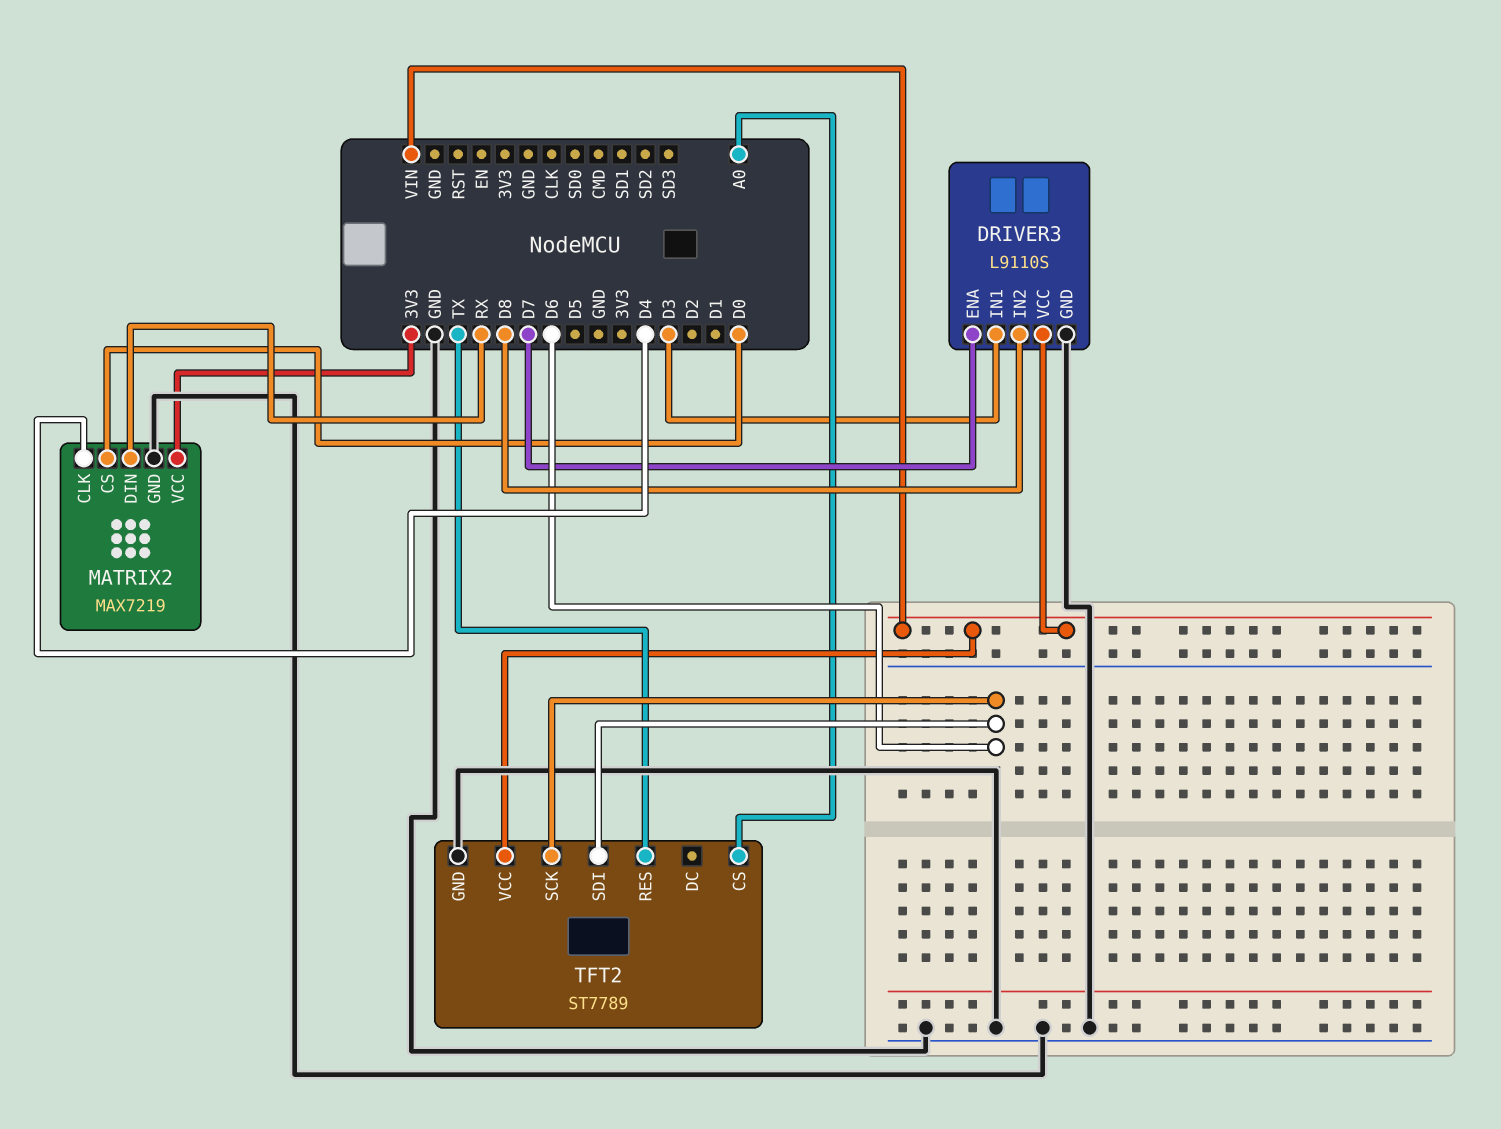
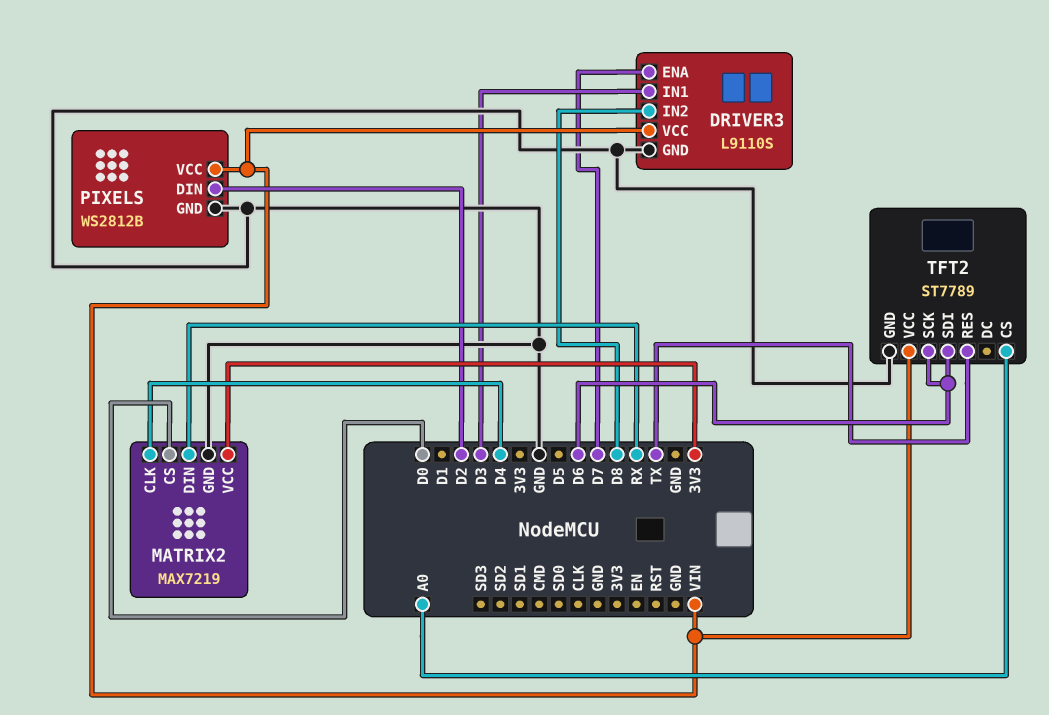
PIXELS: none -> WS2812B
PIXELS pin DIN: none -> D2
PIXELS pin GND: none -> GND
PIXELS pin VCC: none -> VIN

